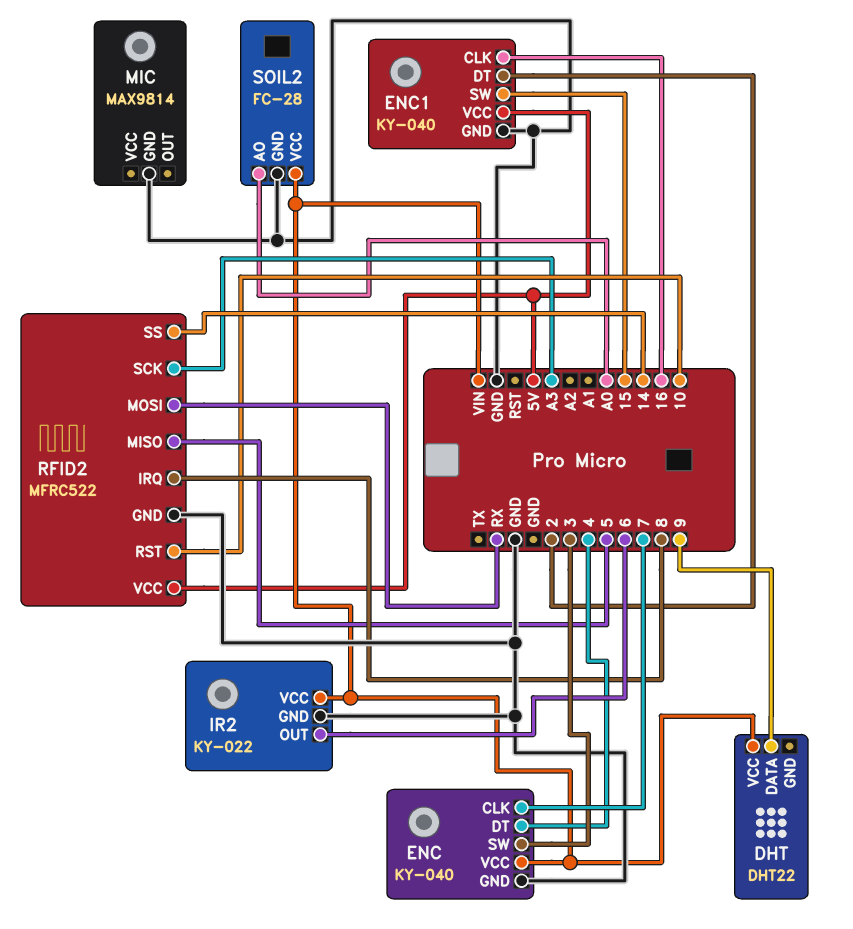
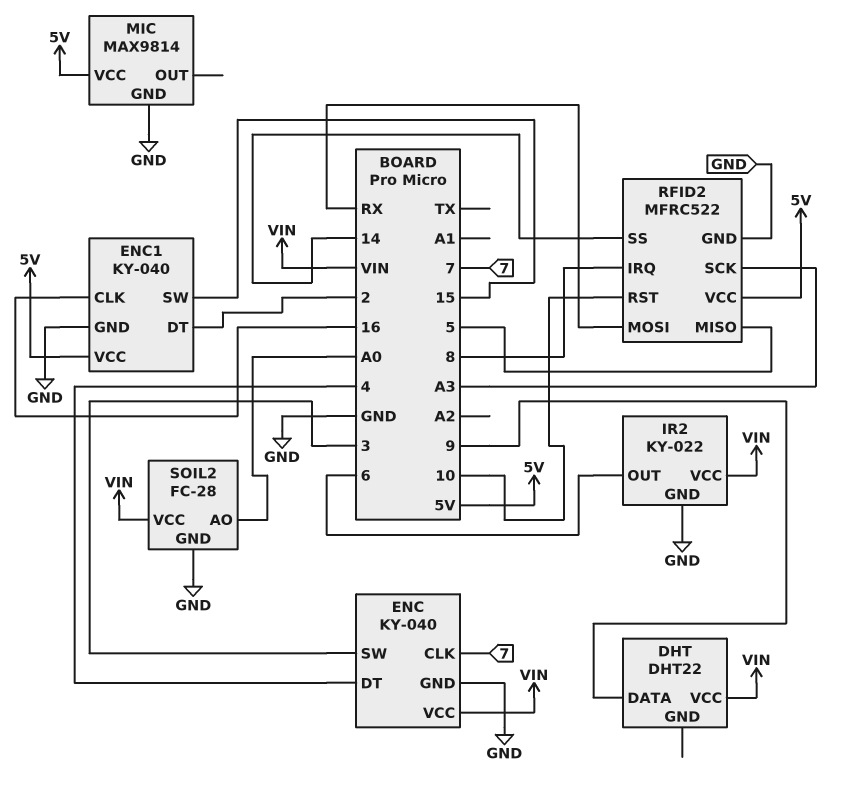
MIC pin VCC: none -> 5V

